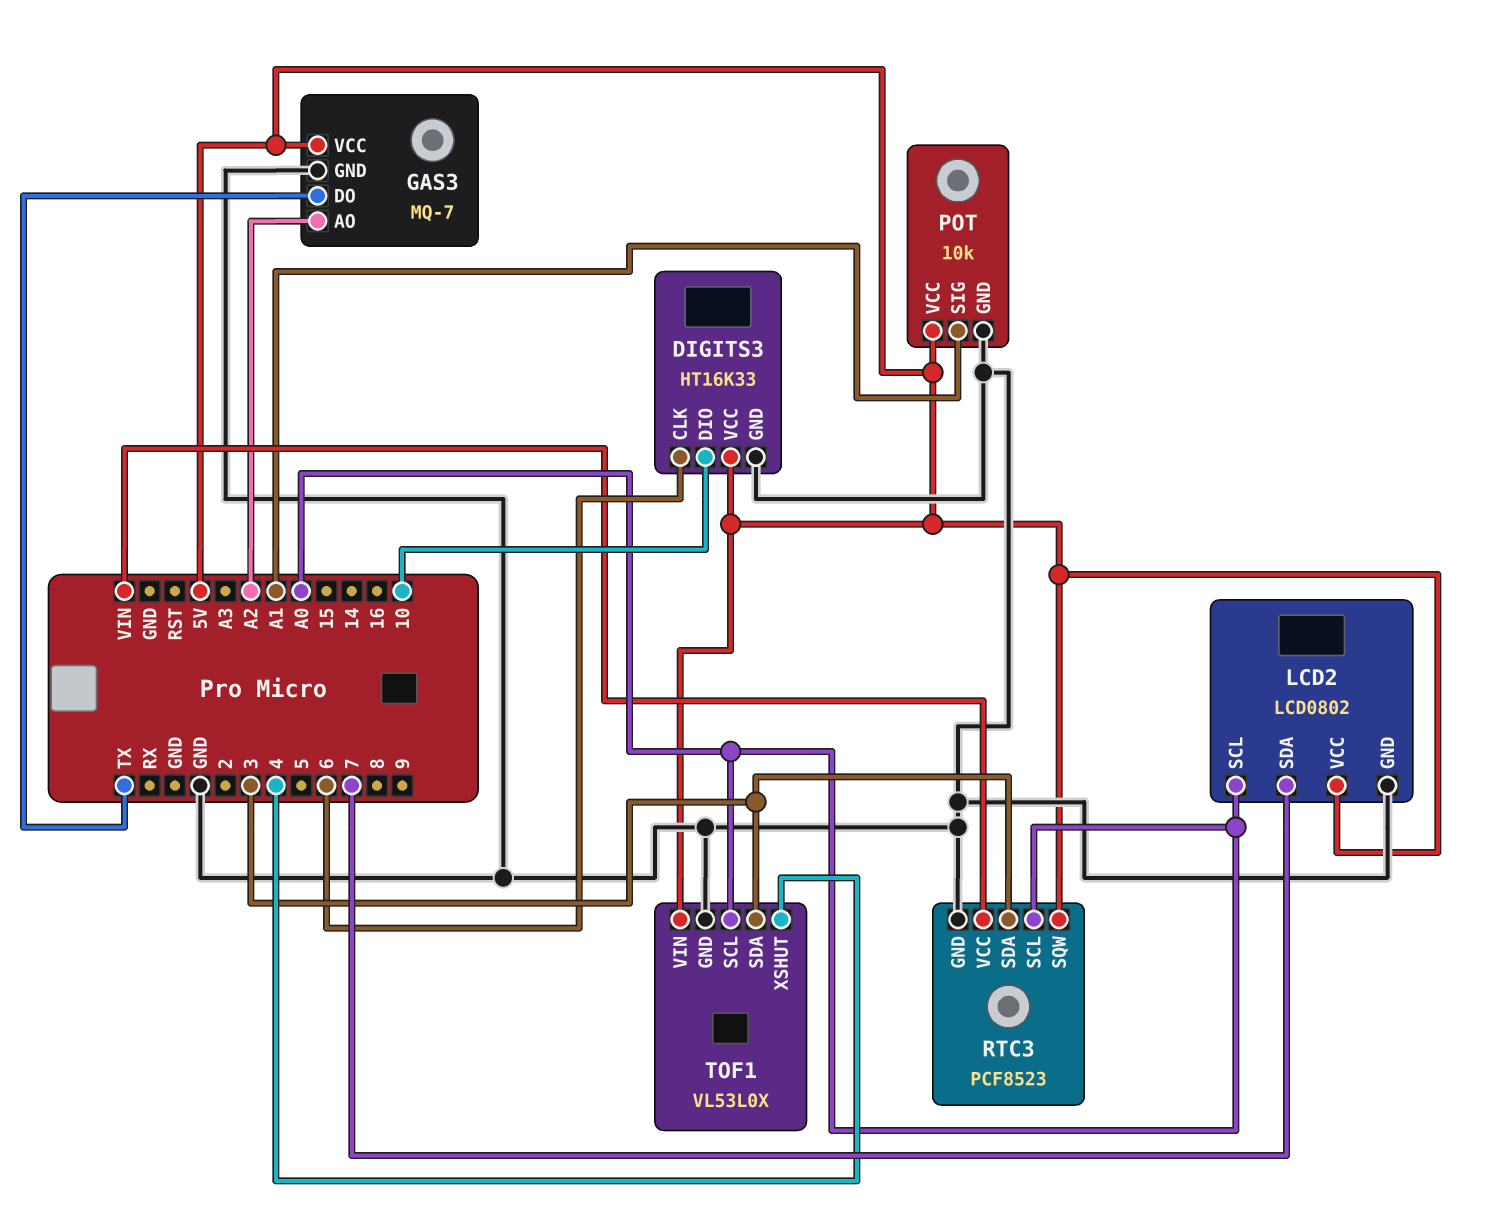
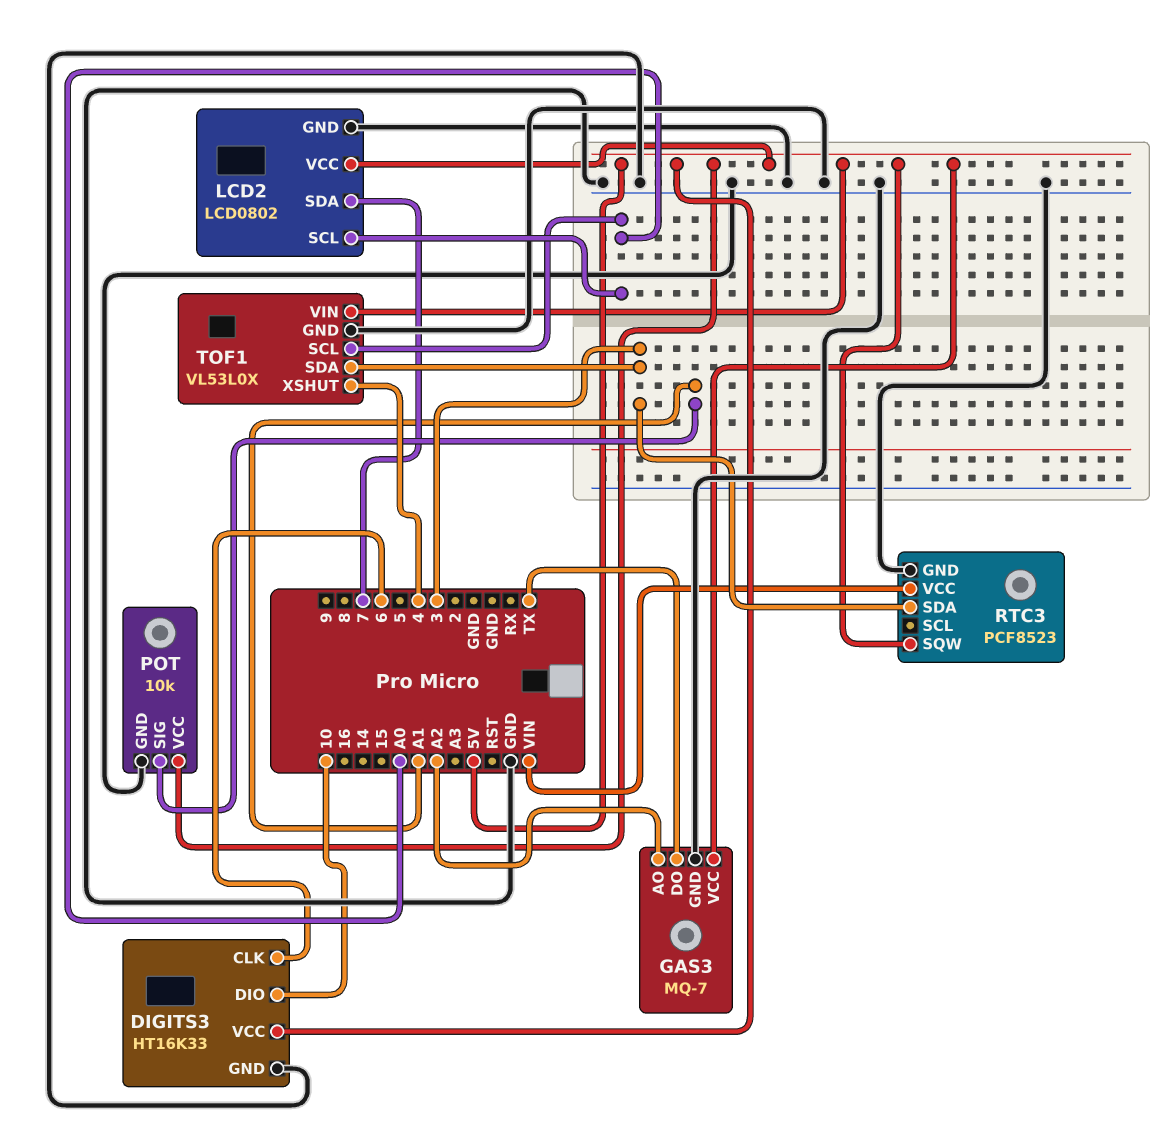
RTC3 pin SCL: A0 -> none

